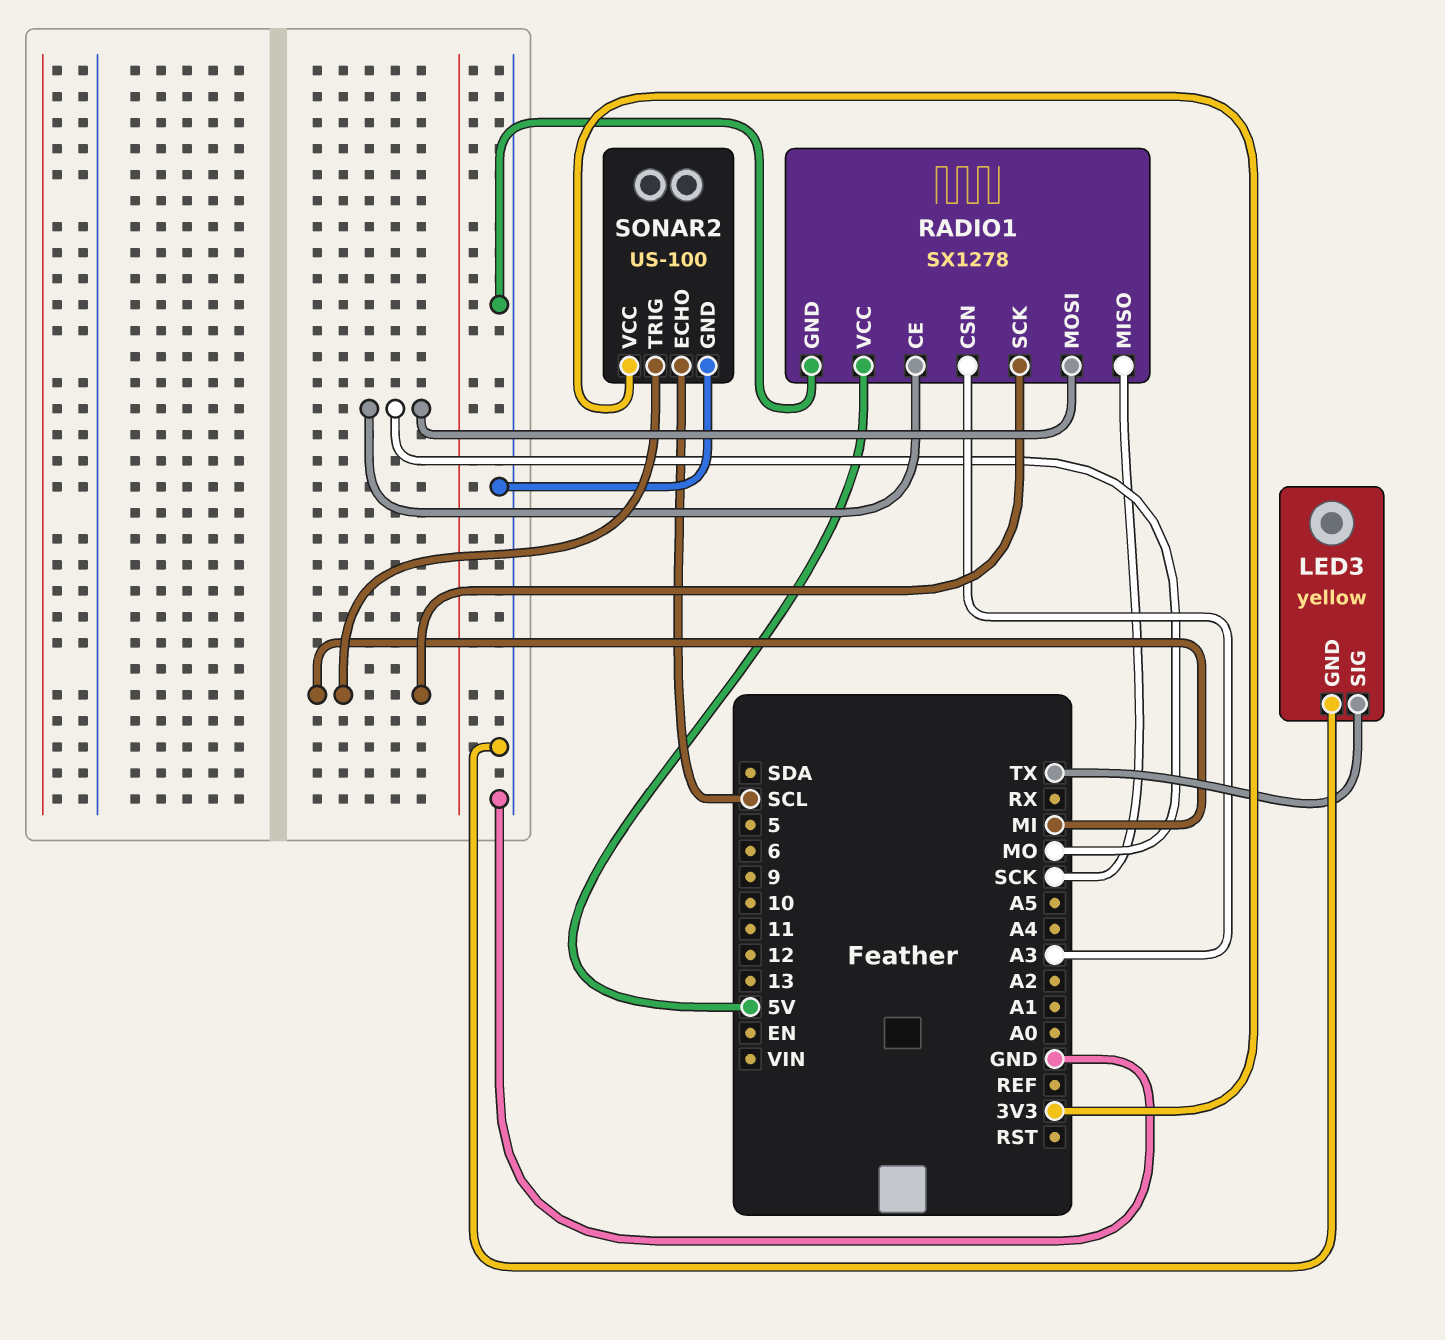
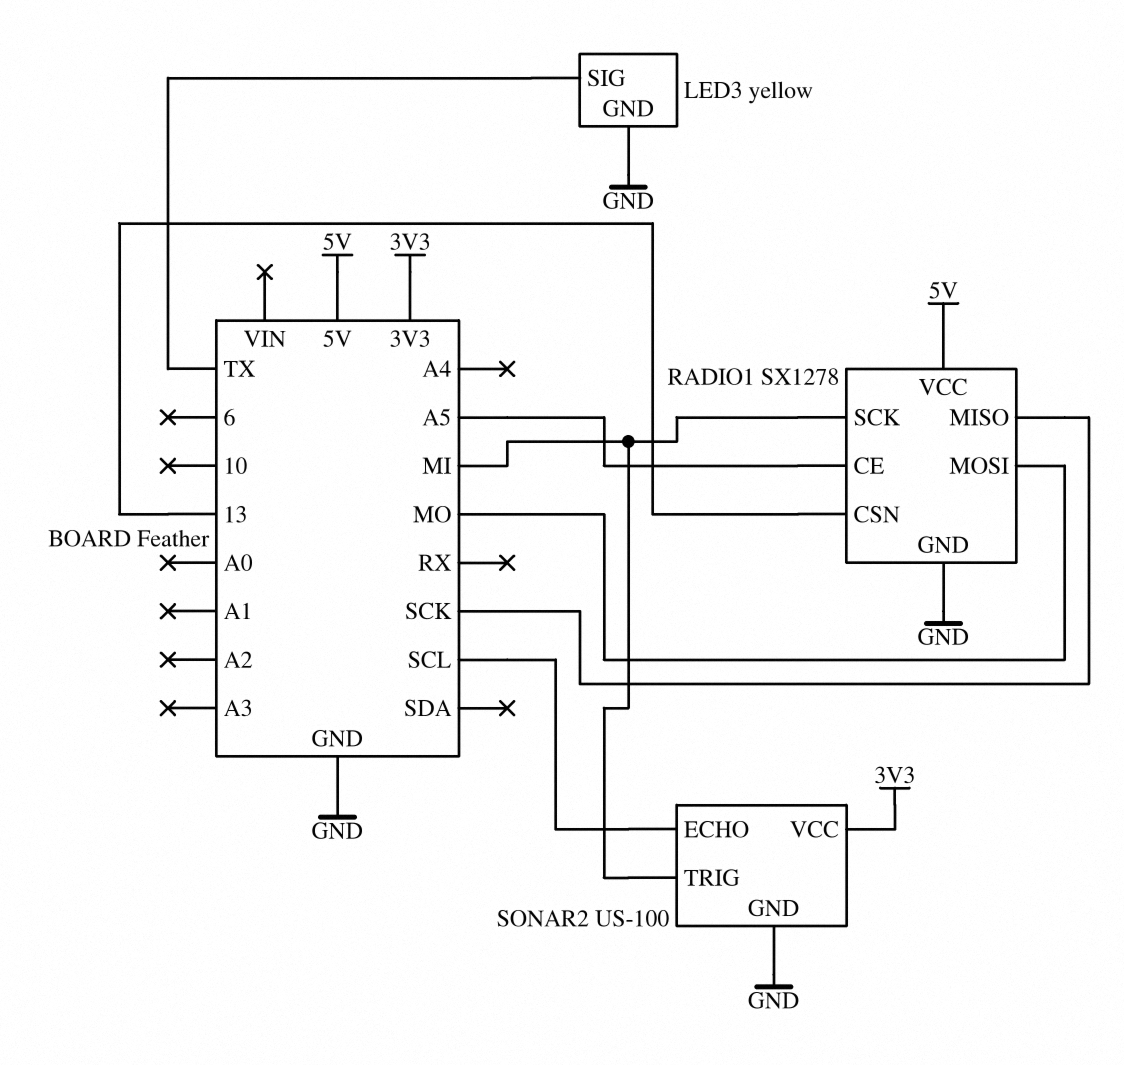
RADIO1 pin CE: MO -> A5
RADIO1 pin CSN: A3 -> 13

